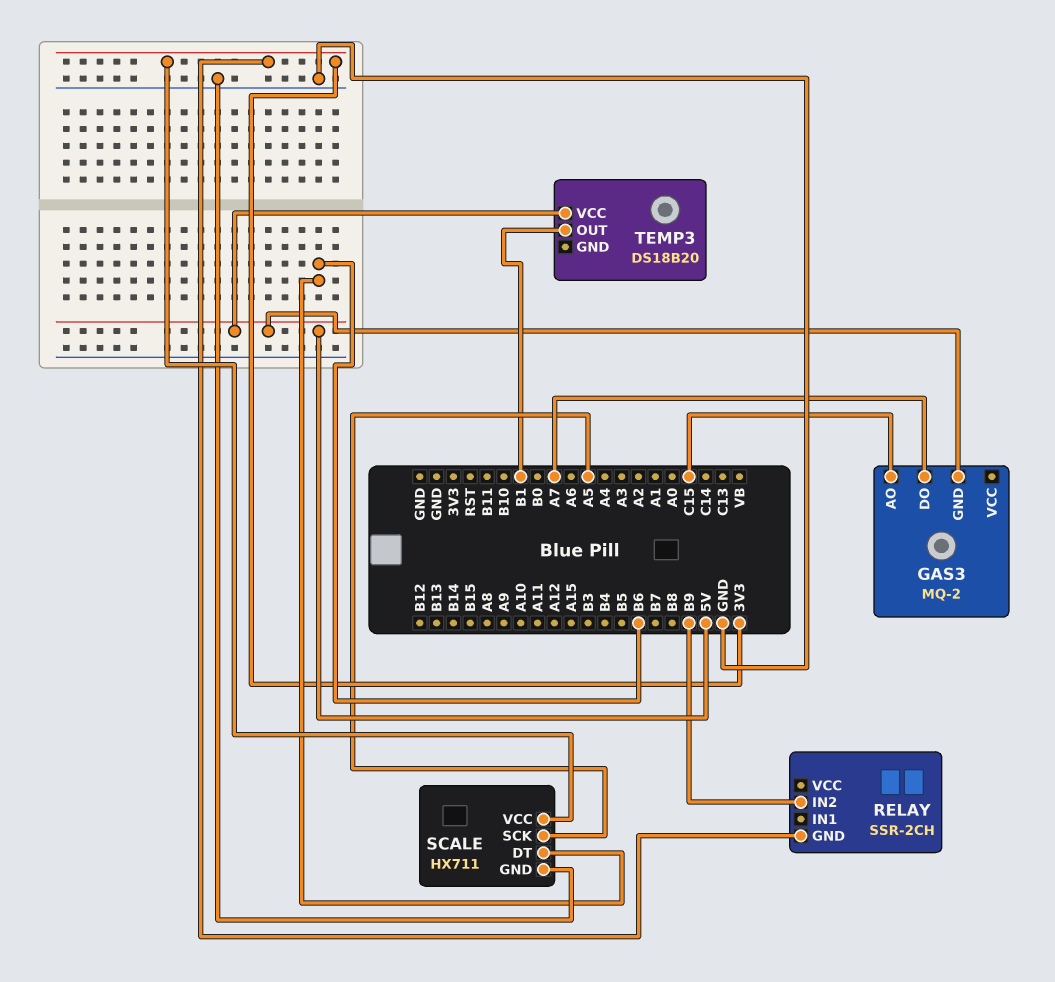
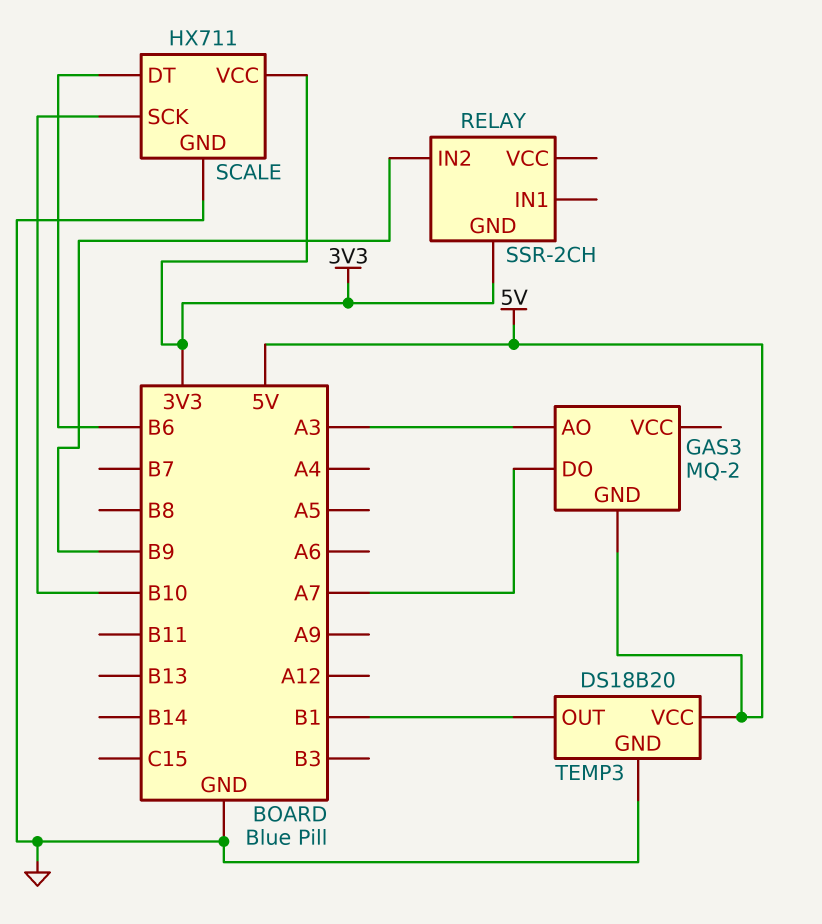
GAS3 pin AO: C15 -> A3
SCALE pin SCK: A5 -> B10
TEMP3 pin GND: none -> GND

